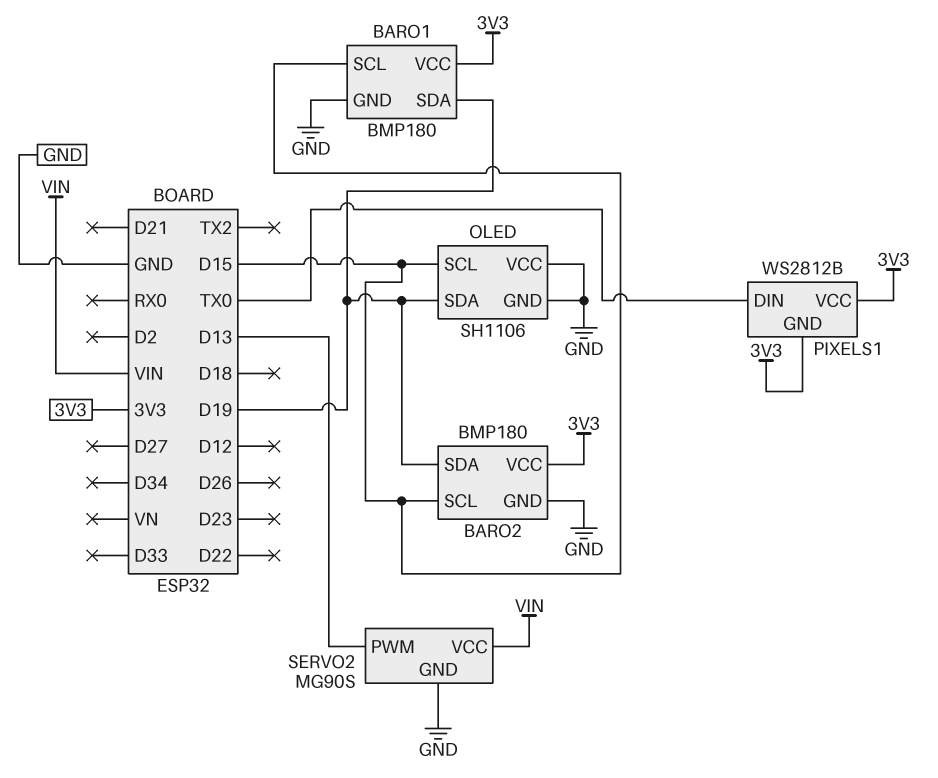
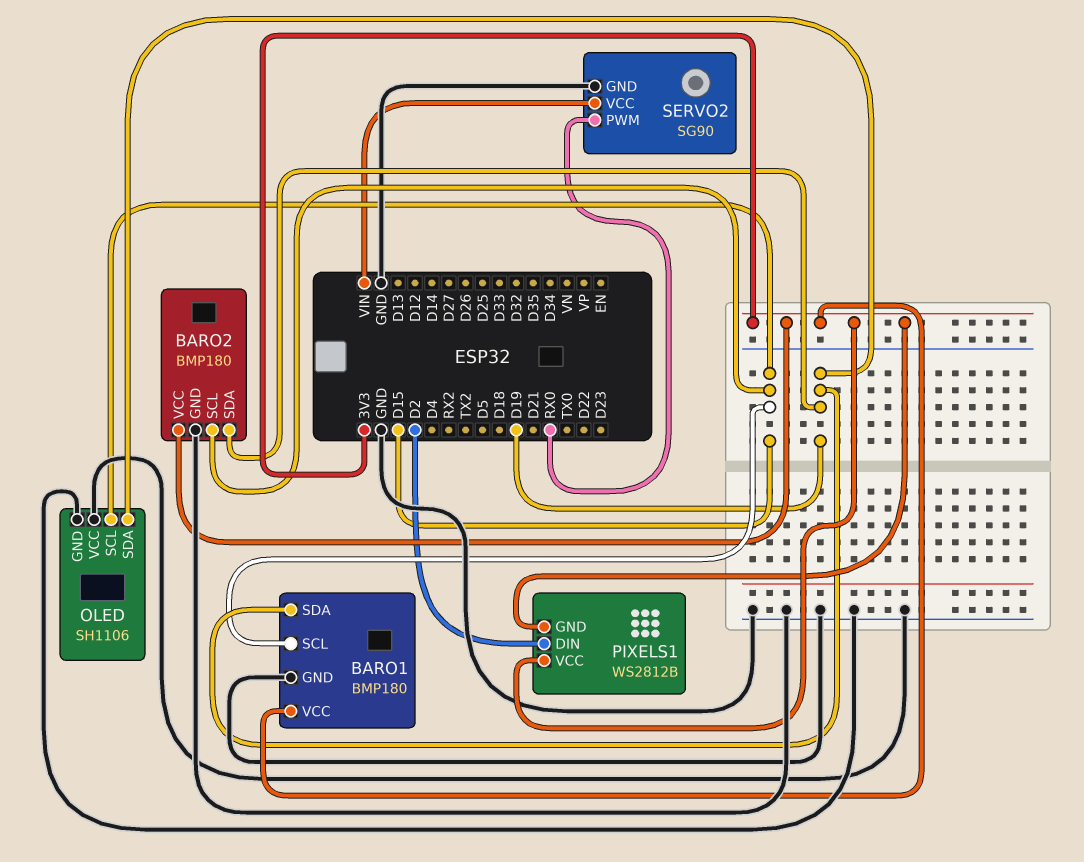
PIXELS1 pin DIN: TX0 -> D2
SERVO2: MG90S -> SG90
SERVO2 pin PWM: D13 -> RX0

